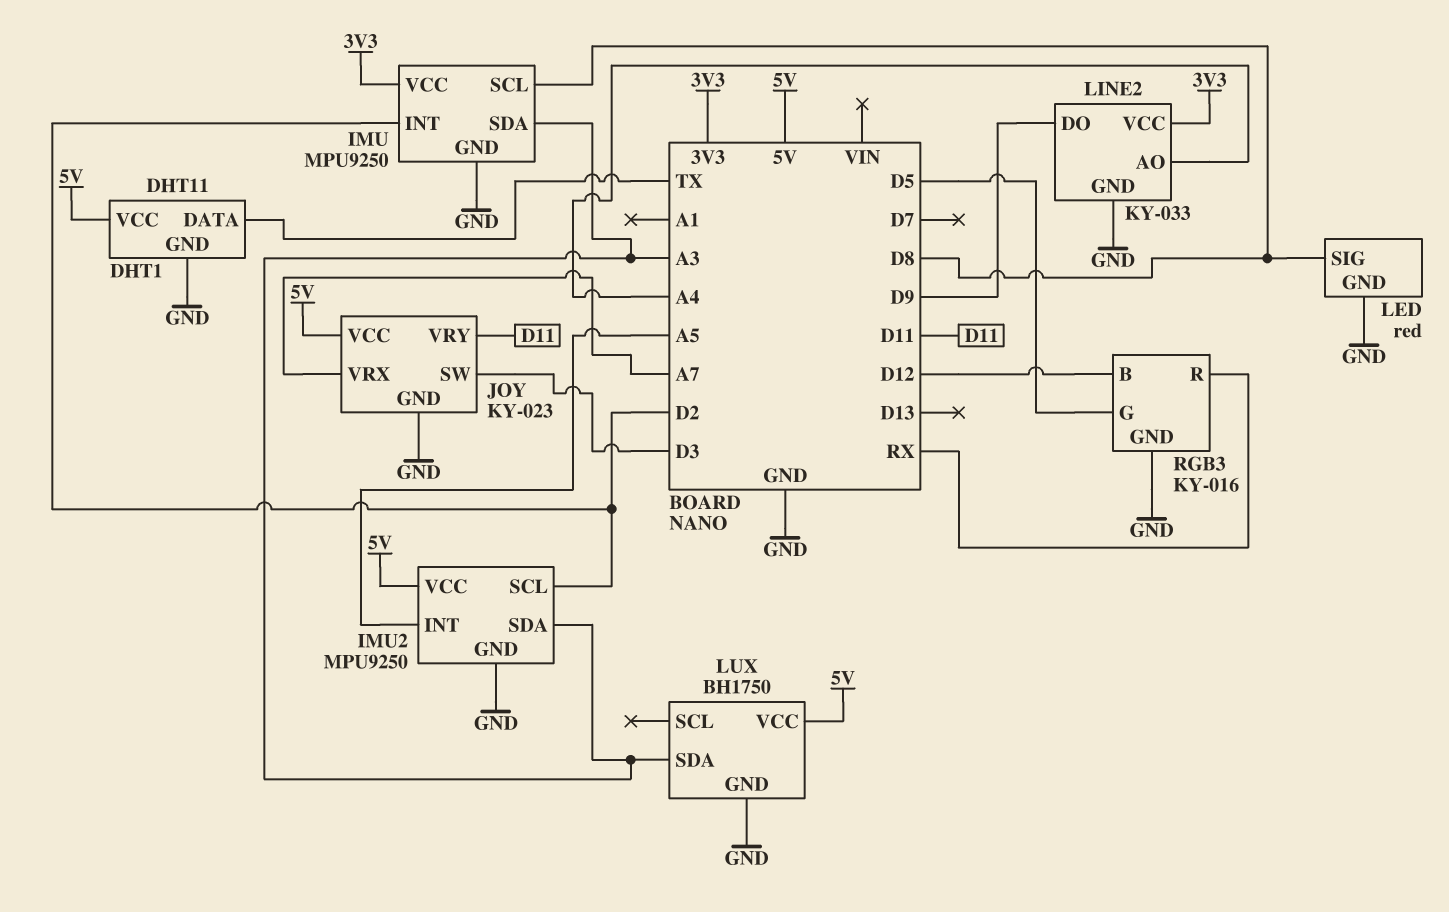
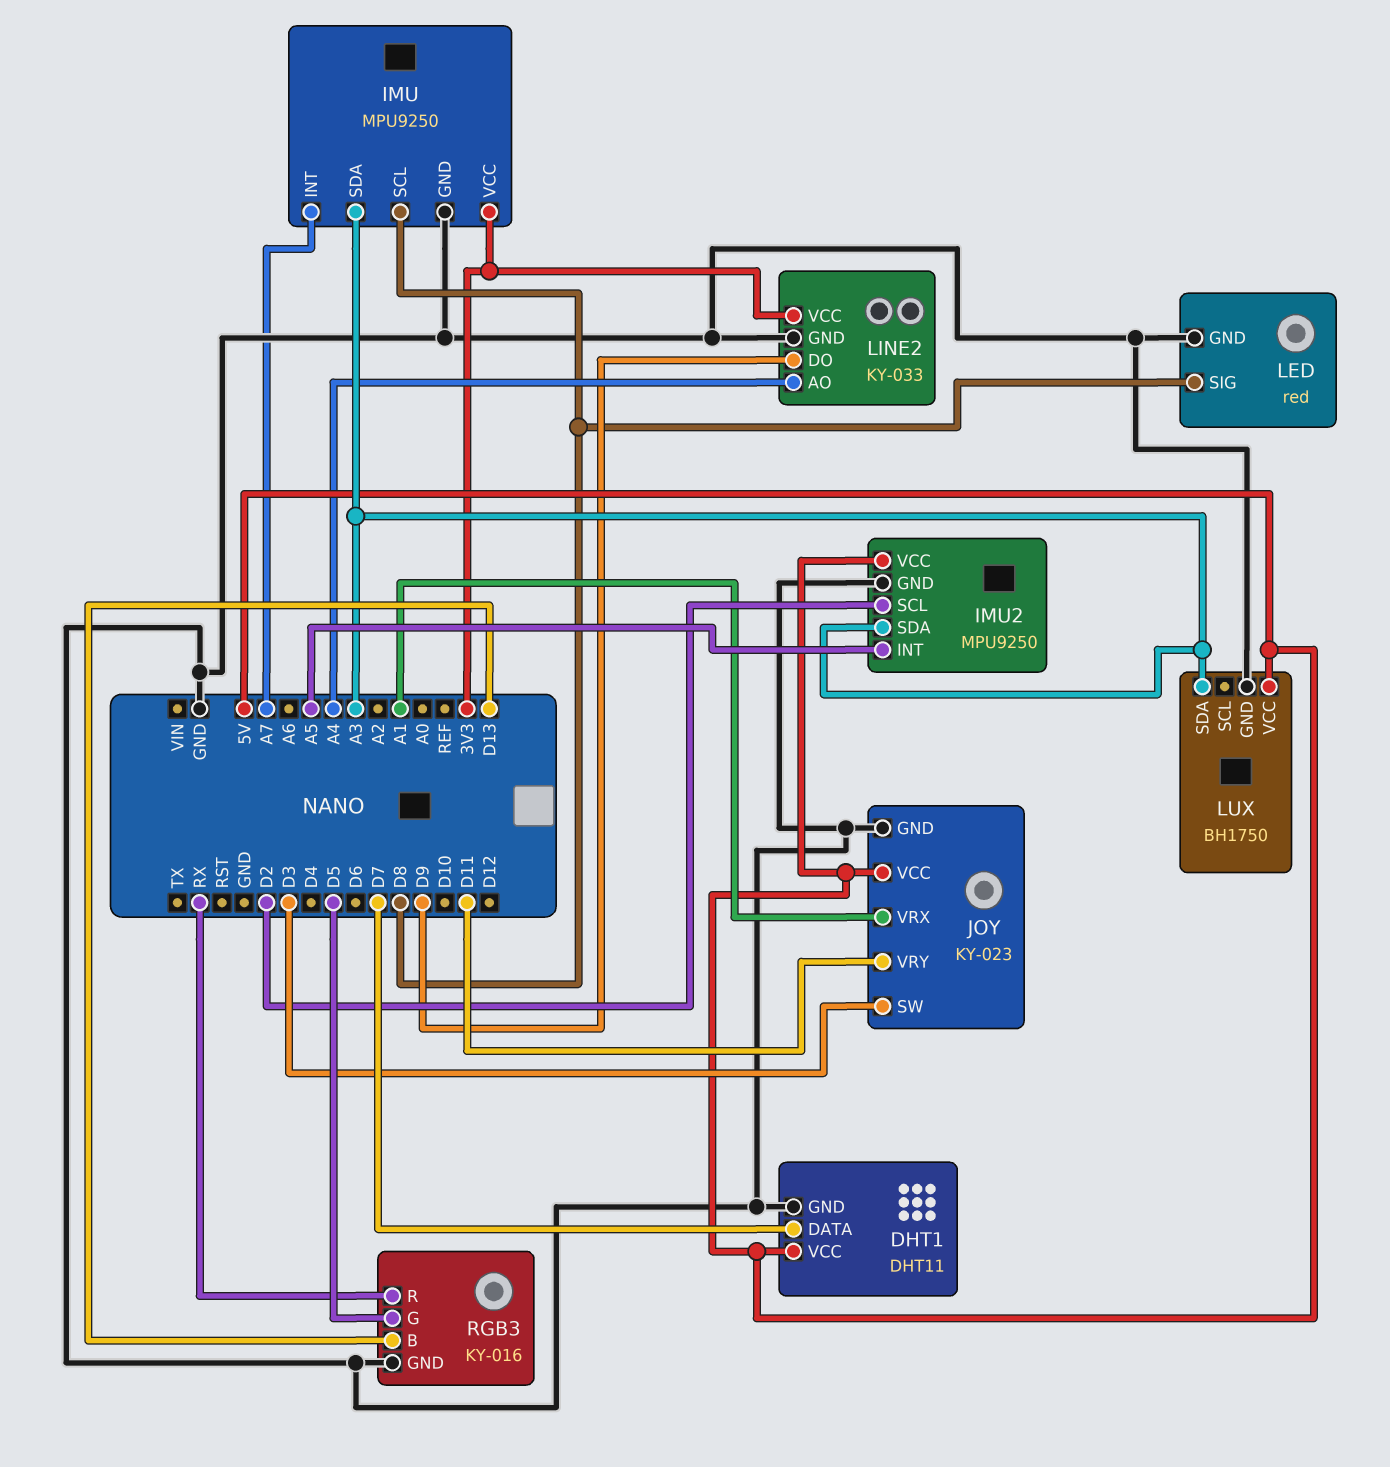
DHT1 pin DATA: TX -> D7
IMU pin INT: D2 -> A7
JOY pin VRX: A7 -> A1
RGB3 pin B: D12 -> D13

